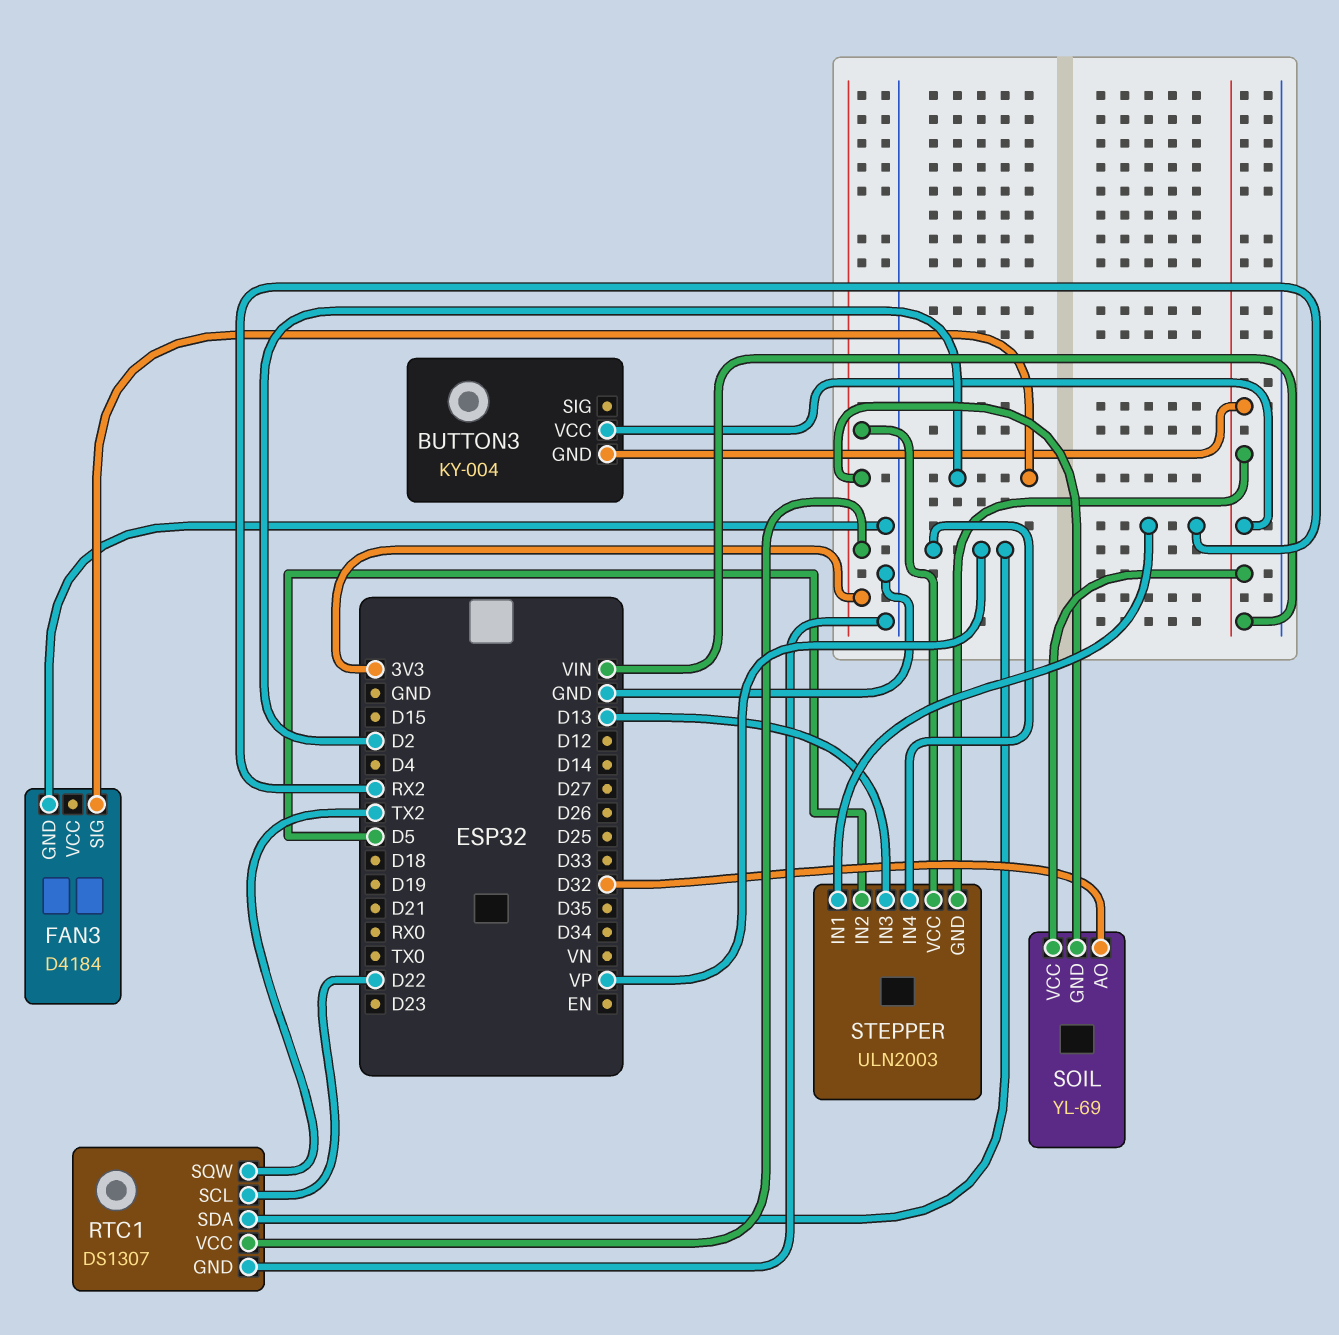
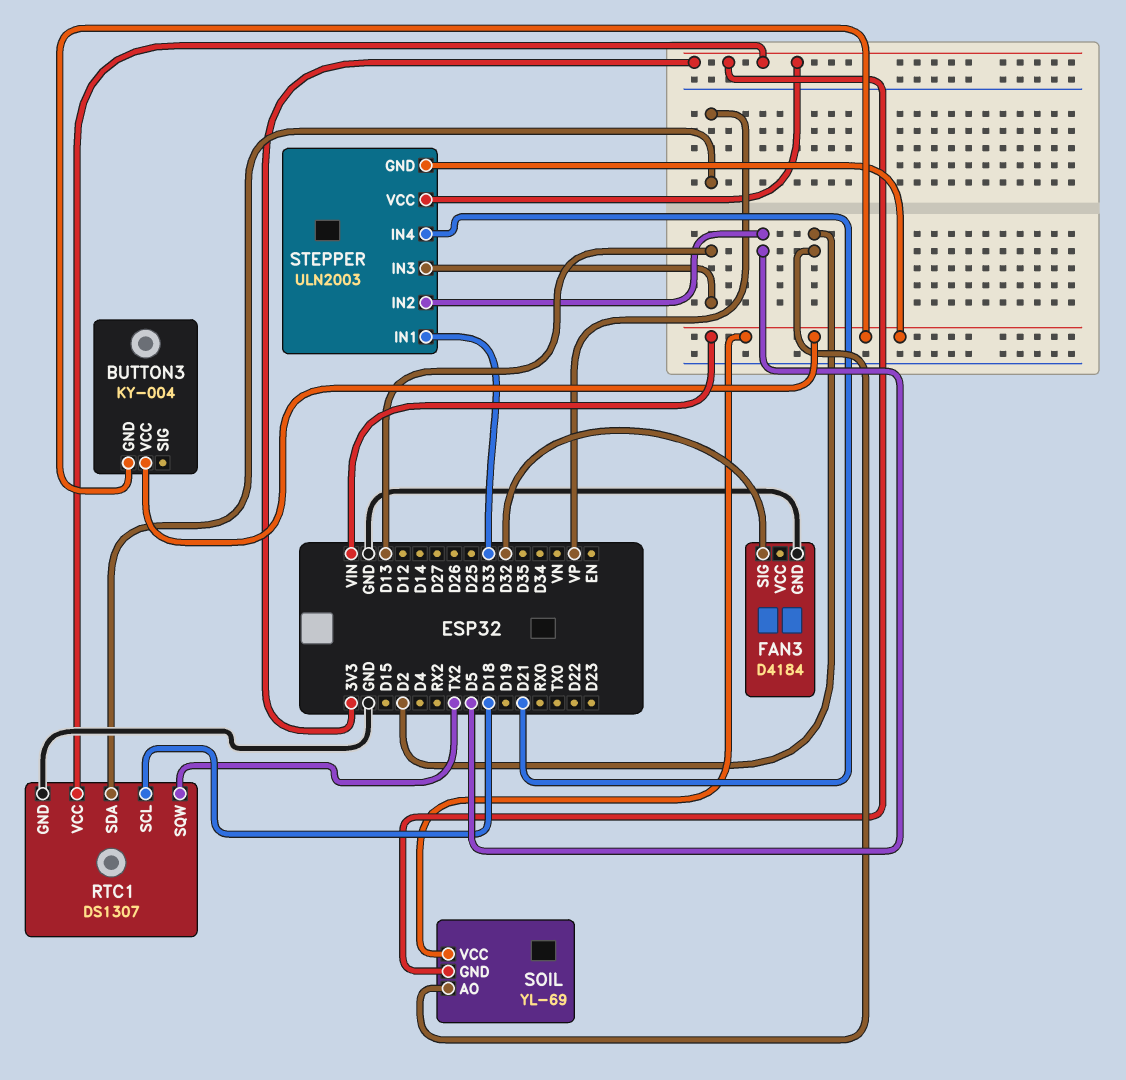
FAN3 pin SIG: D2 -> D32
RTC1 pin SCL: D22 -> D18
SOIL pin AO: D32 -> D2
STEPPER pin IN1: RX2 -> D33
STEPPER pin IN4: VP -> D21

